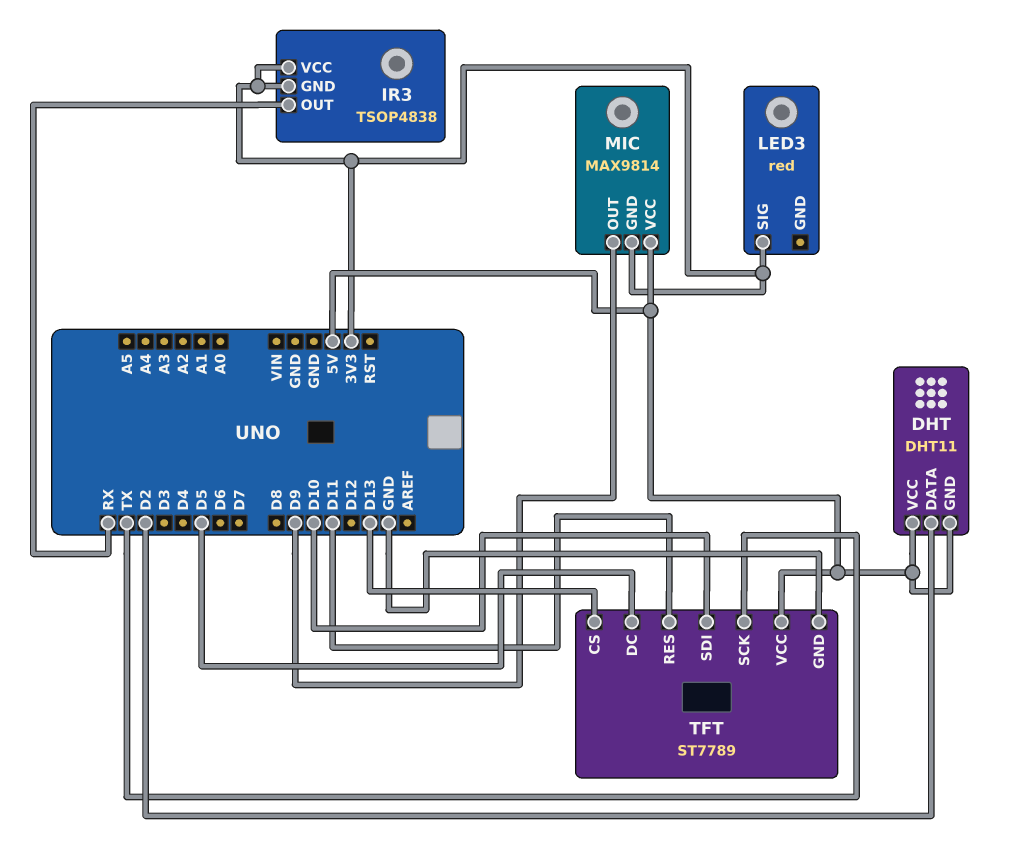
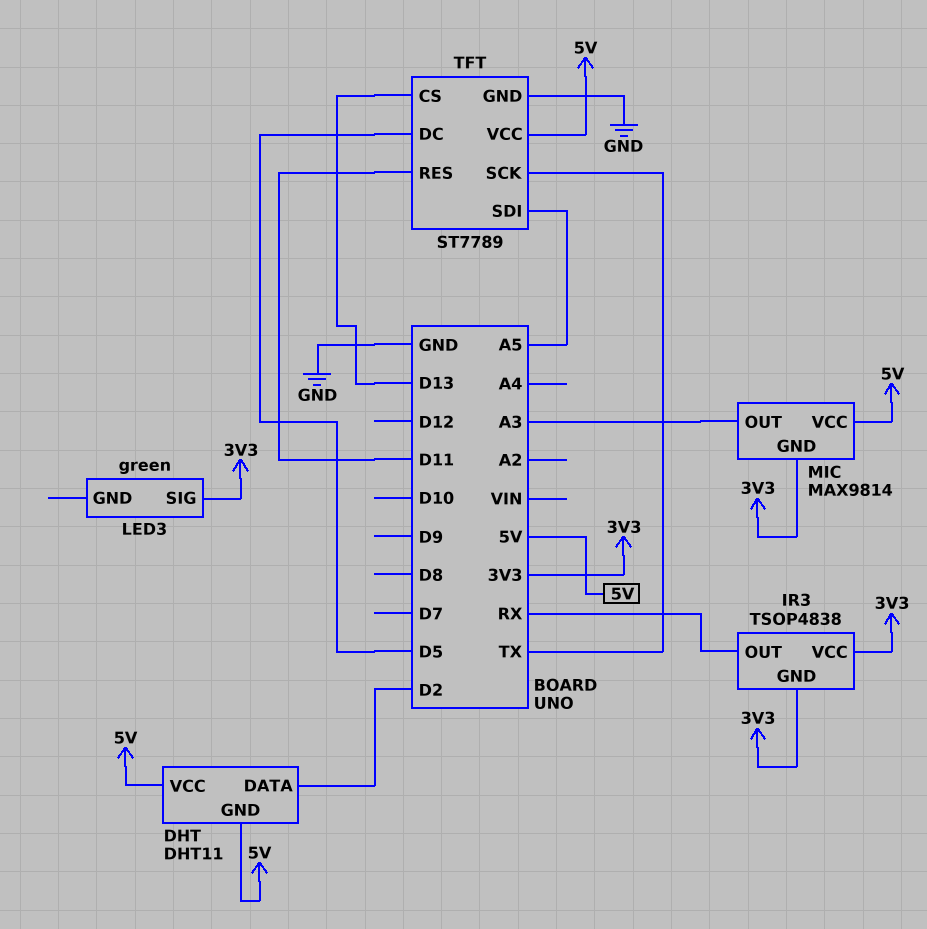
LED3: red -> green
MIC pin OUT: D9 -> A3
TFT pin SDI: D10 -> A5

